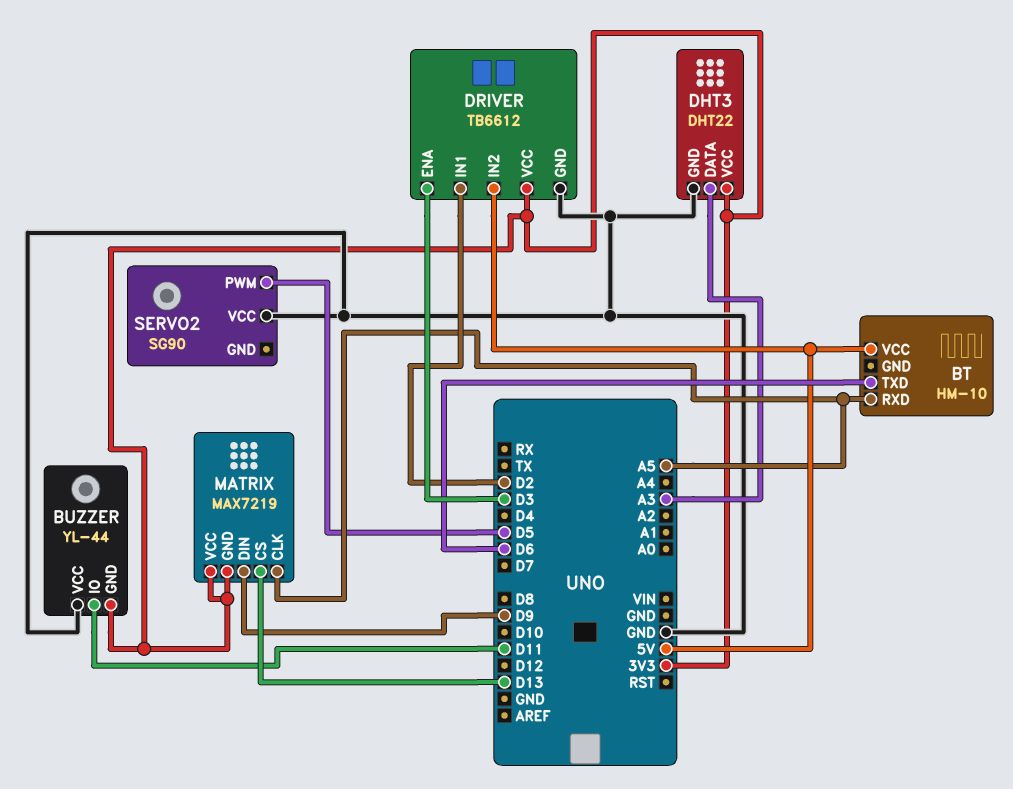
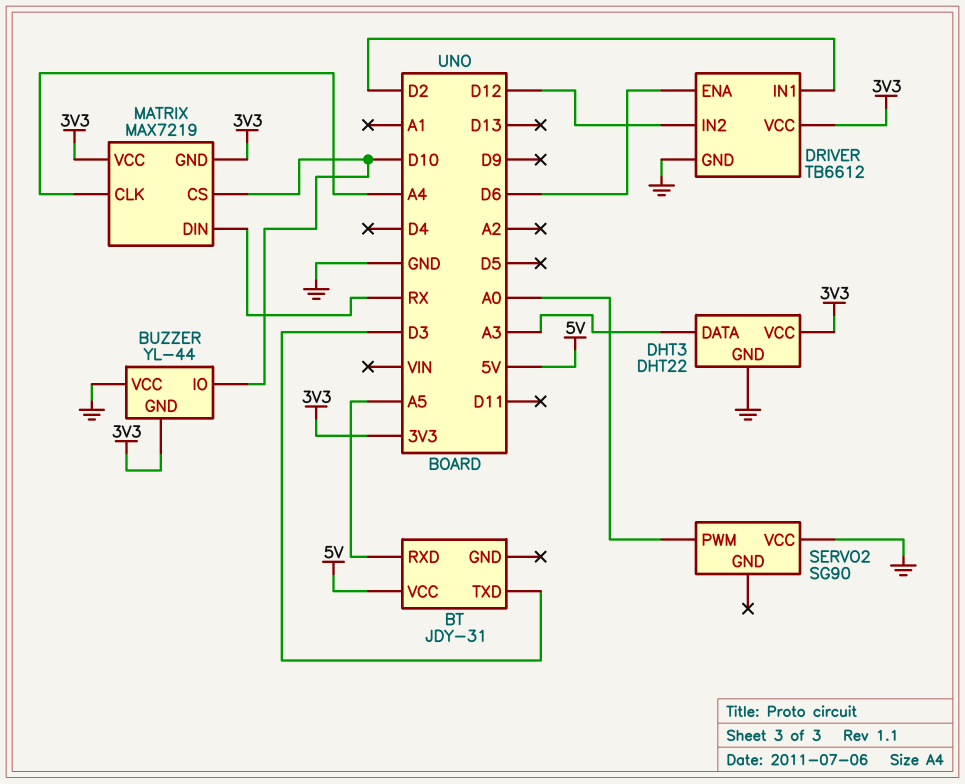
BT: HM-10 -> JDY-31
BT pin TXD: D6 -> D3
BUZZER pin IO: D11 -> D10
DRIVER pin ENA: D3 -> D6
DRIVER pin IN2: 5V -> D12
MATRIX pin CLK: A5 -> A4
MATRIX pin CS: D13 -> D10
MATRIX pin DIN: D9 -> RX
SERVO2 pin PWM: D5 -> A0

